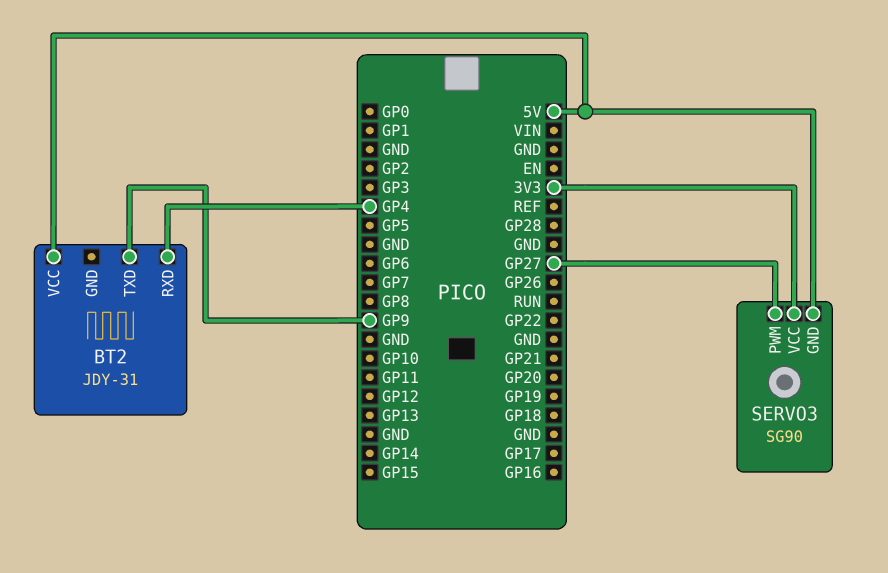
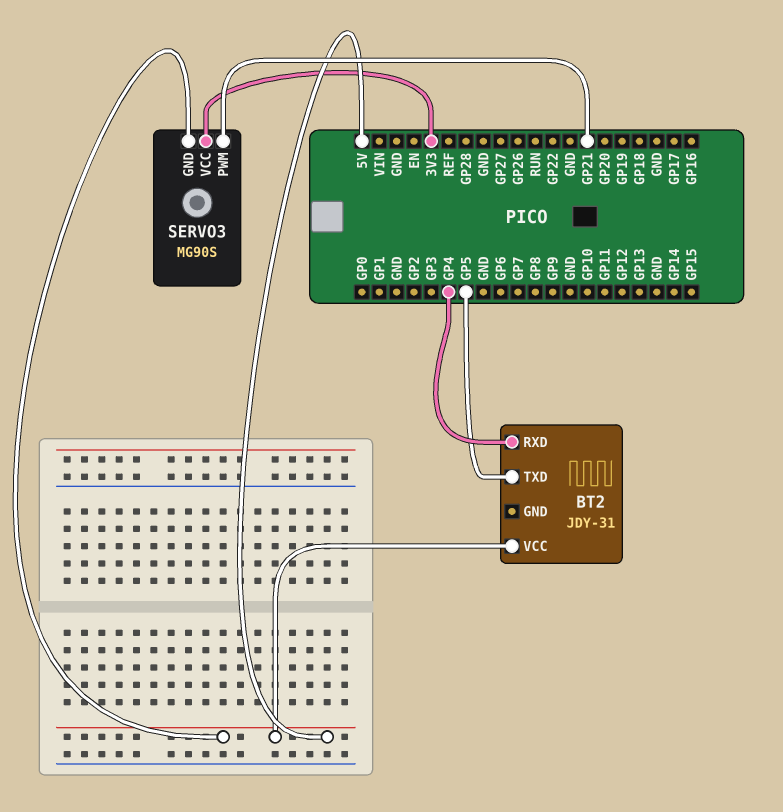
BT2 pin TXD: GP9 -> GP5
SERVO3: SG90 -> MG90S
SERVO3 pin PWM: GP27 -> GP21

